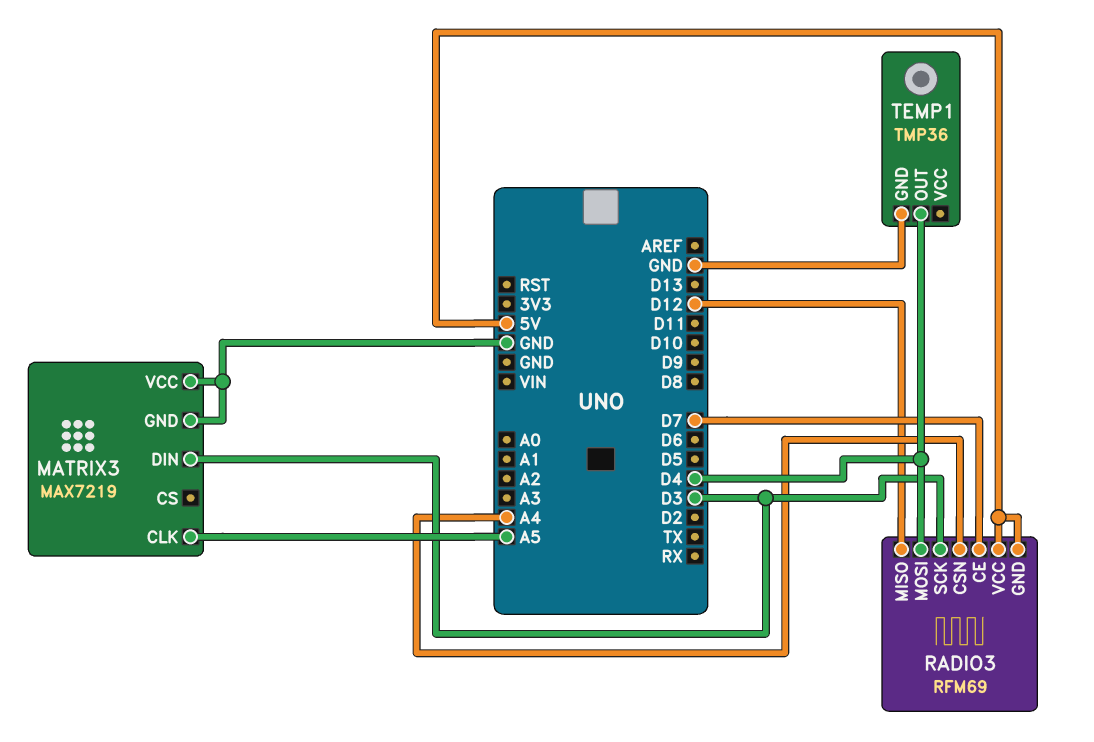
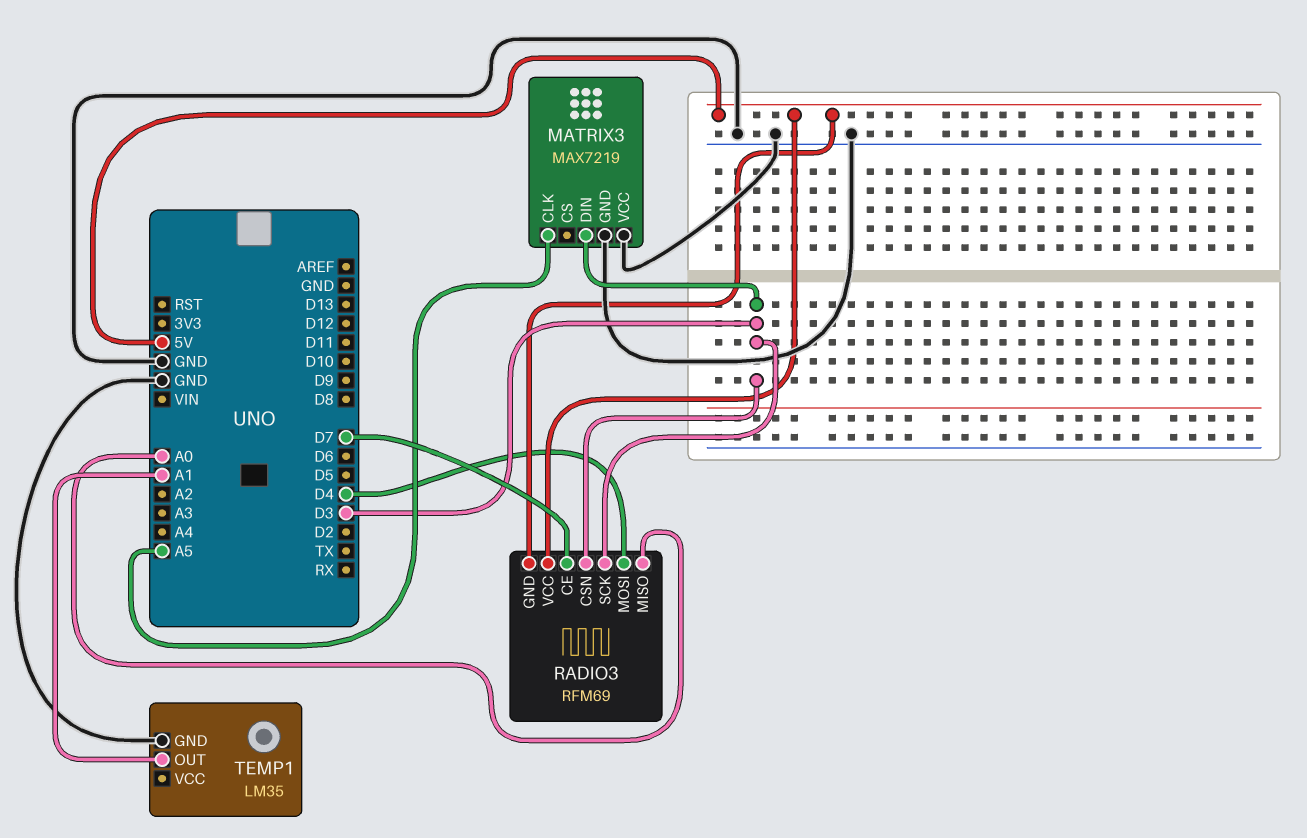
RADIO3 pin CSN: A4 -> D3
RADIO3 pin MISO: D12 -> A0
TEMP1: TMP36 -> LM35
TEMP1 pin OUT: D4 -> A1

